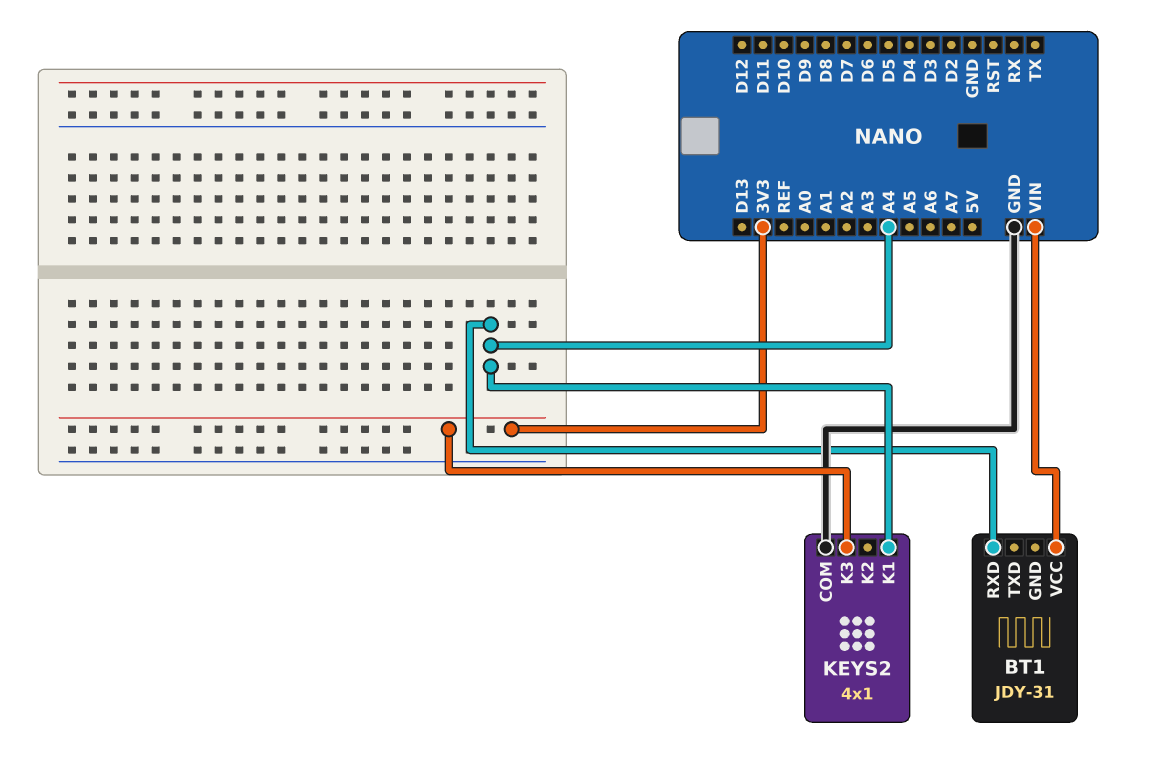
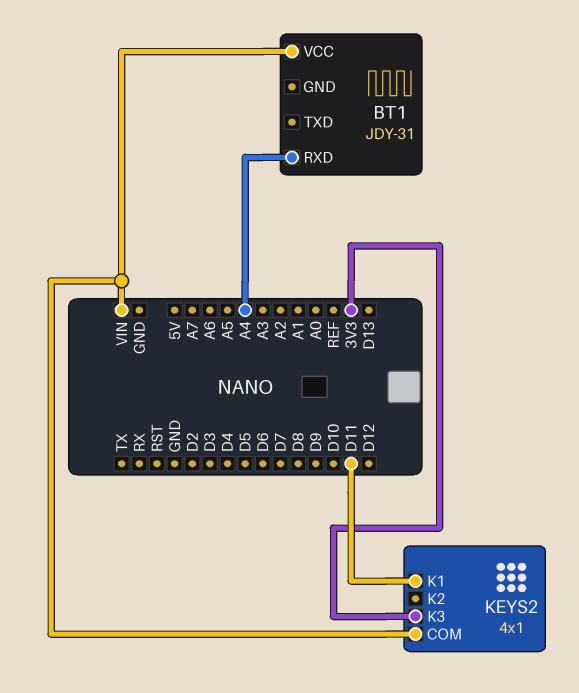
KEYS2 pin COM: GND -> VIN
KEYS2 pin K1: A4 -> D11

